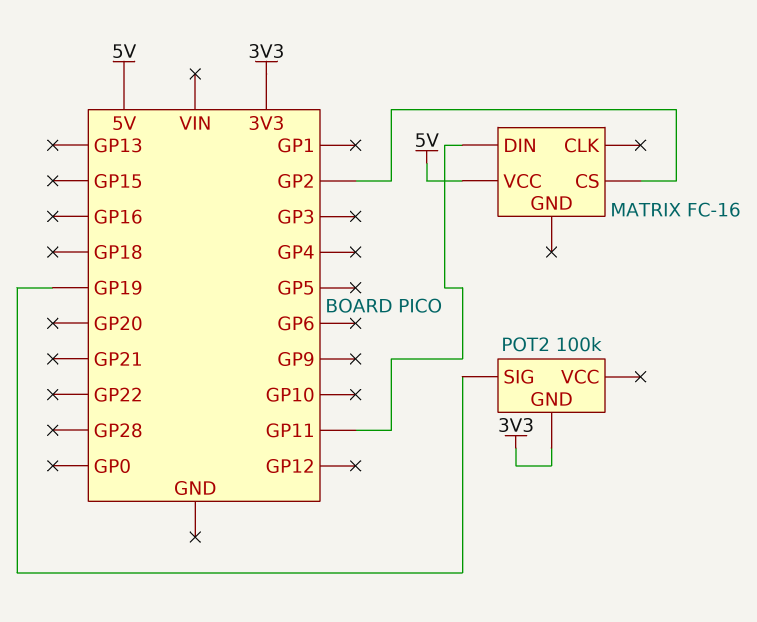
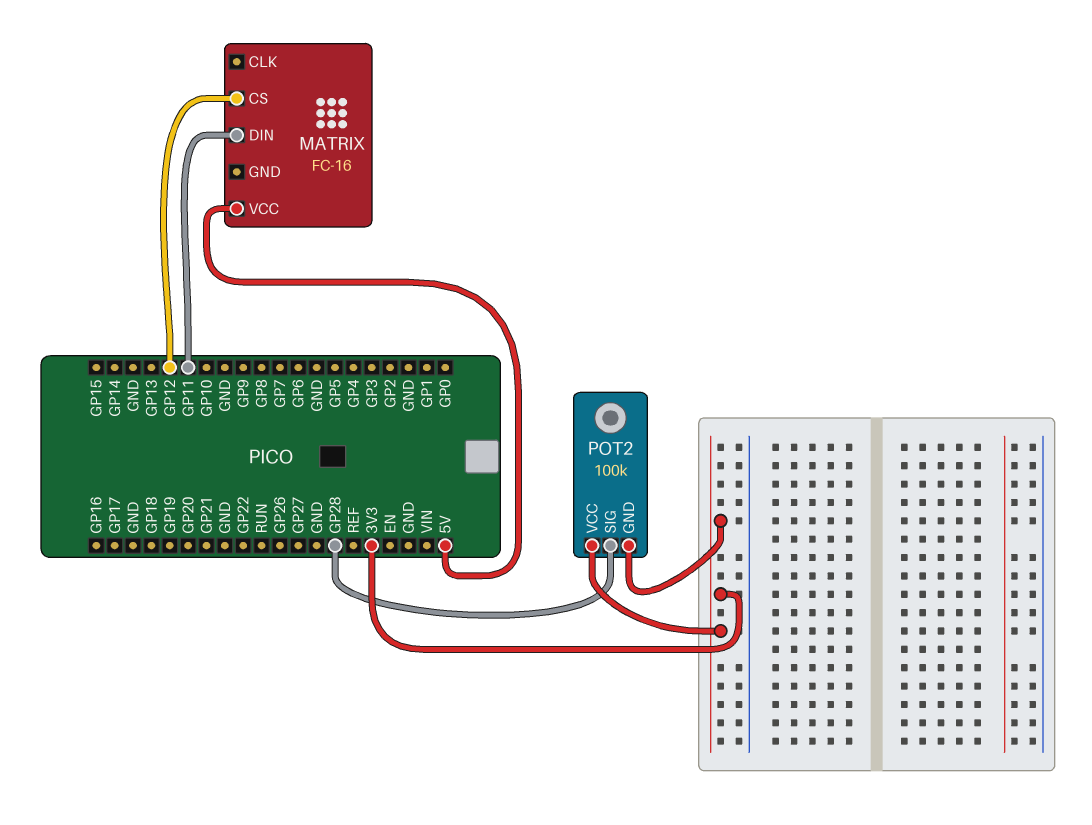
MATRIX pin CS: GP2 -> GP12
POT2 pin SIG: GP19 -> GP28
POT2 pin VCC: none -> 3V3

